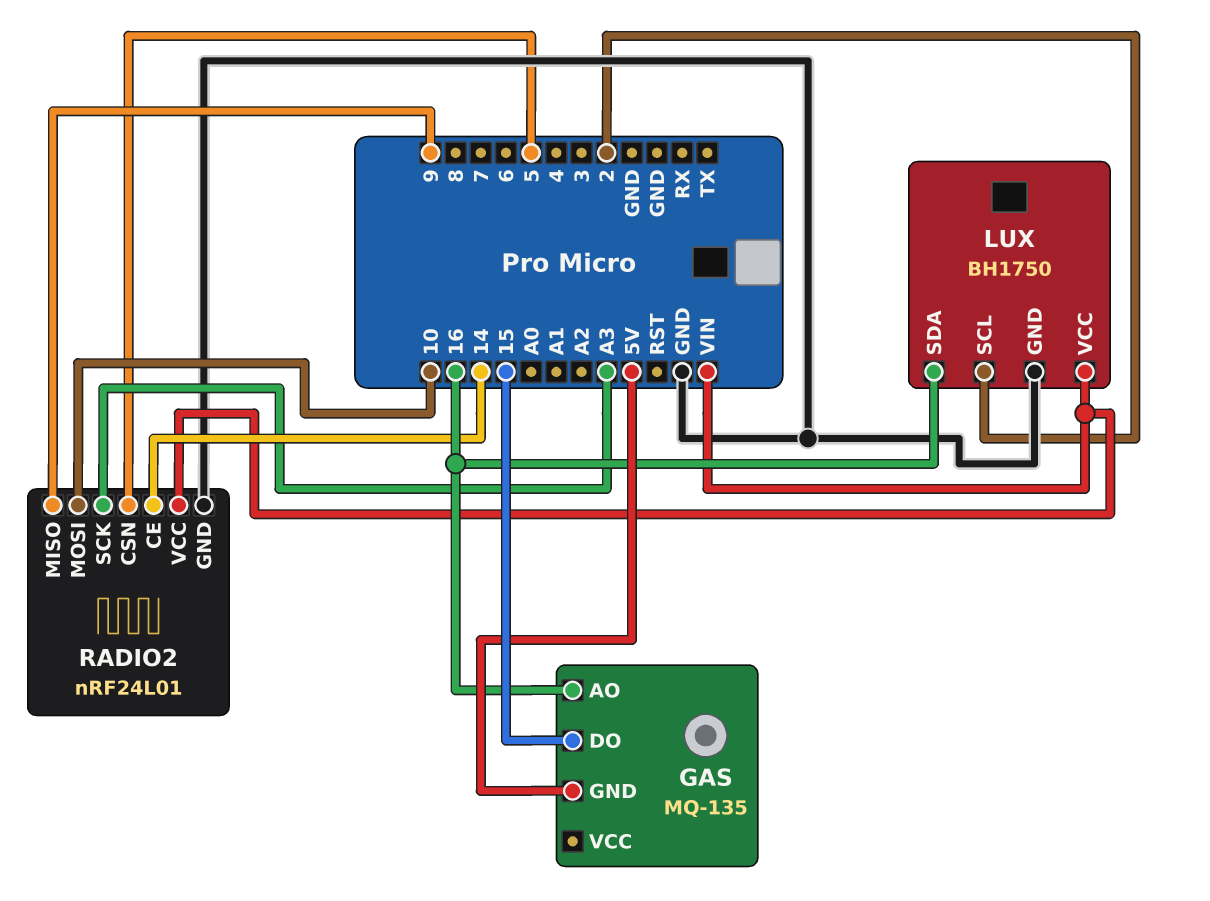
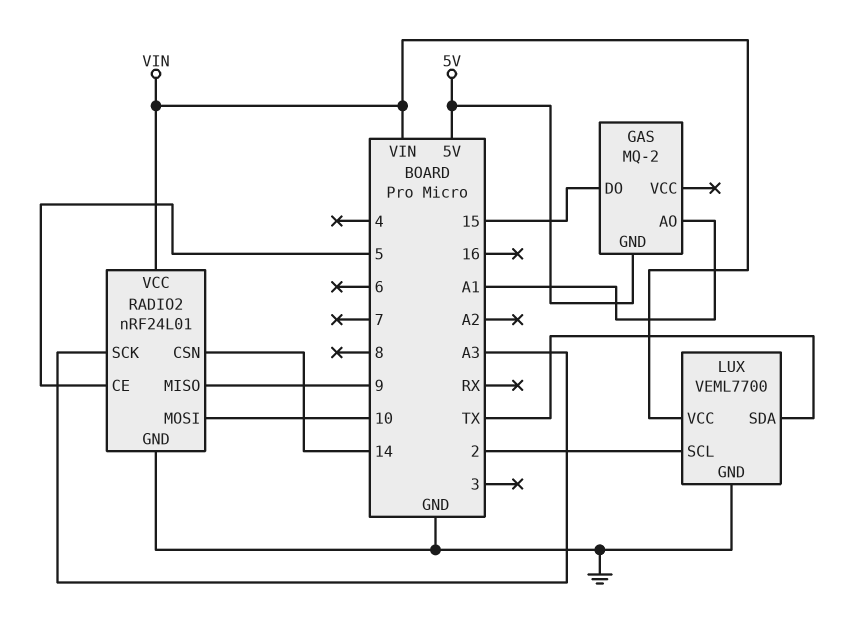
GAS: MQ-135 -> MQ-2
GAS pin AO: 16 -> A1
LUX: BH1750 -> VEML7700
LUX pin SDA: 16 -> TX
RADIO2 pin CE: 14 -> 5
RADIO2 pin CSN: 5 -> 14

